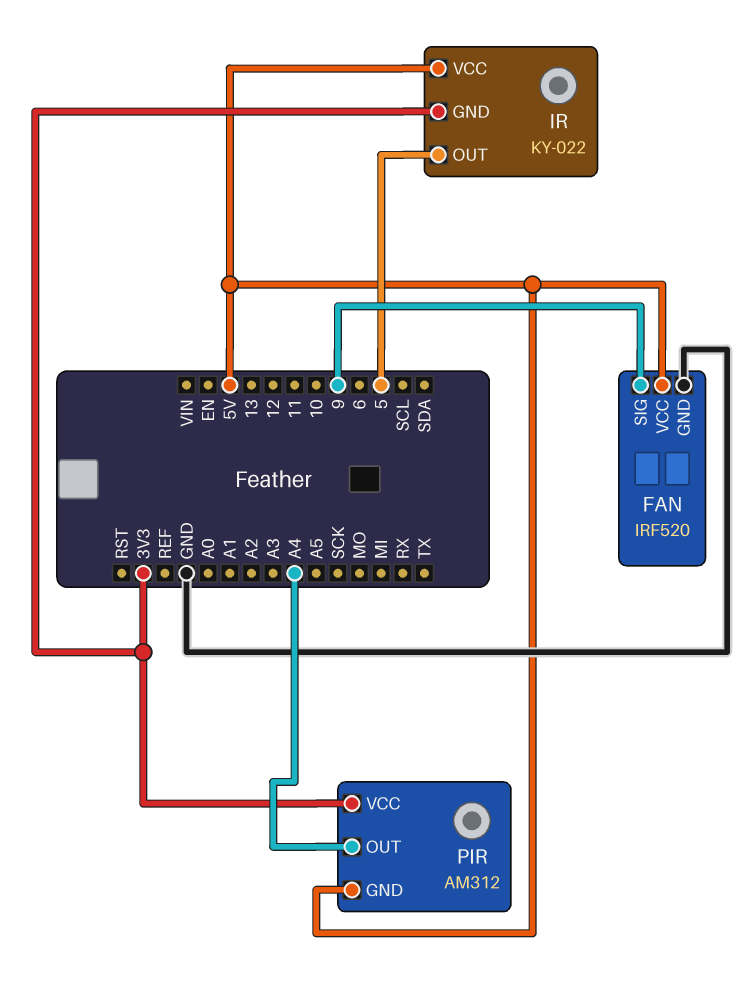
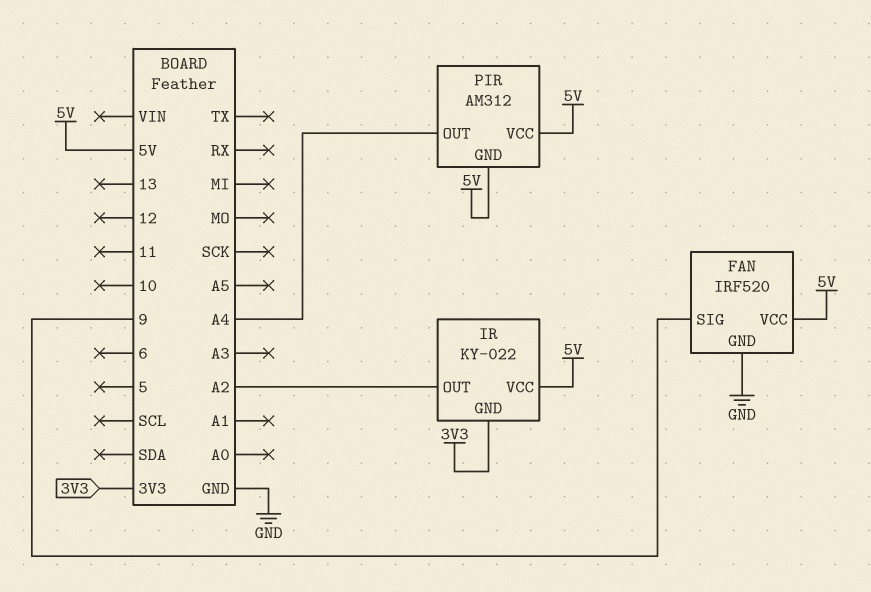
IR pin OUT: 5 -> A2
PIR pin VCC: 3V3 -> 5V

